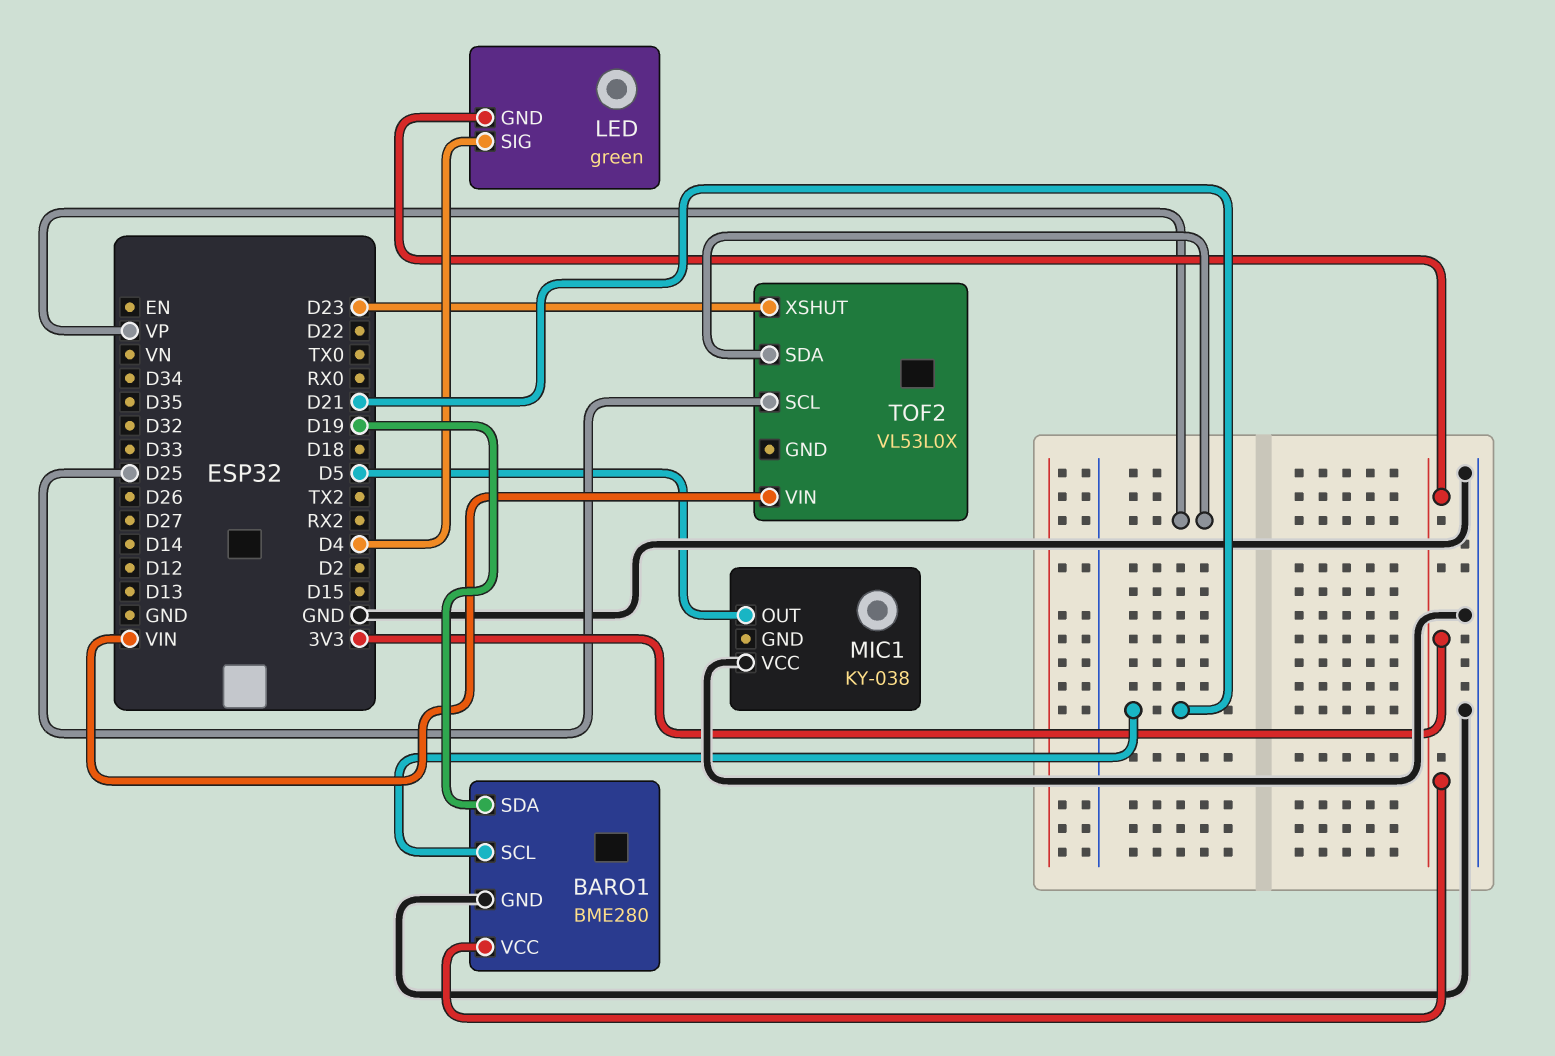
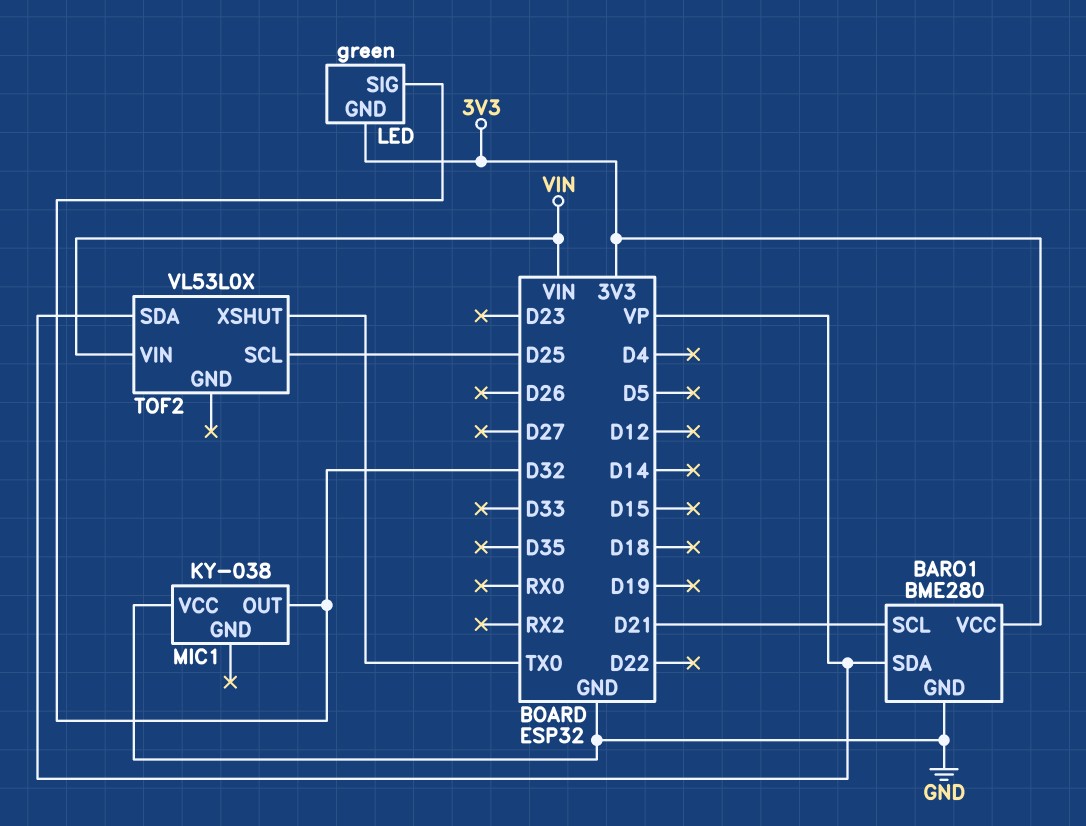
BARO1 pin SDA: D19 -> VP
LED pin SIG: D4 -> D32
MIC1 pin OUT: D5 -> D32
TOF2 pin XSHUT: D23 -> TX0

